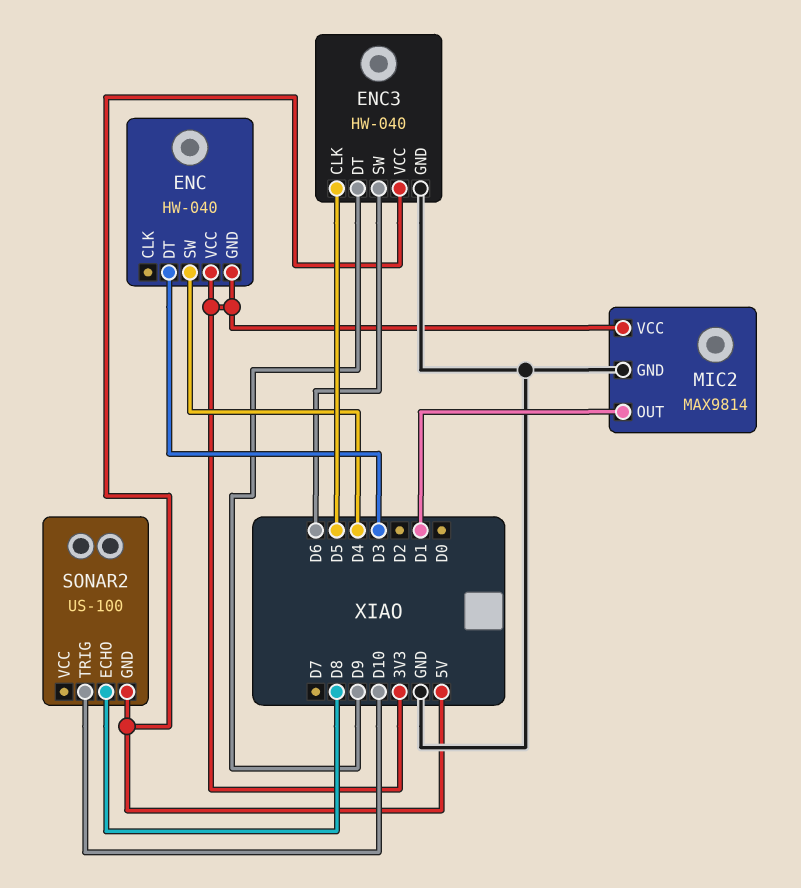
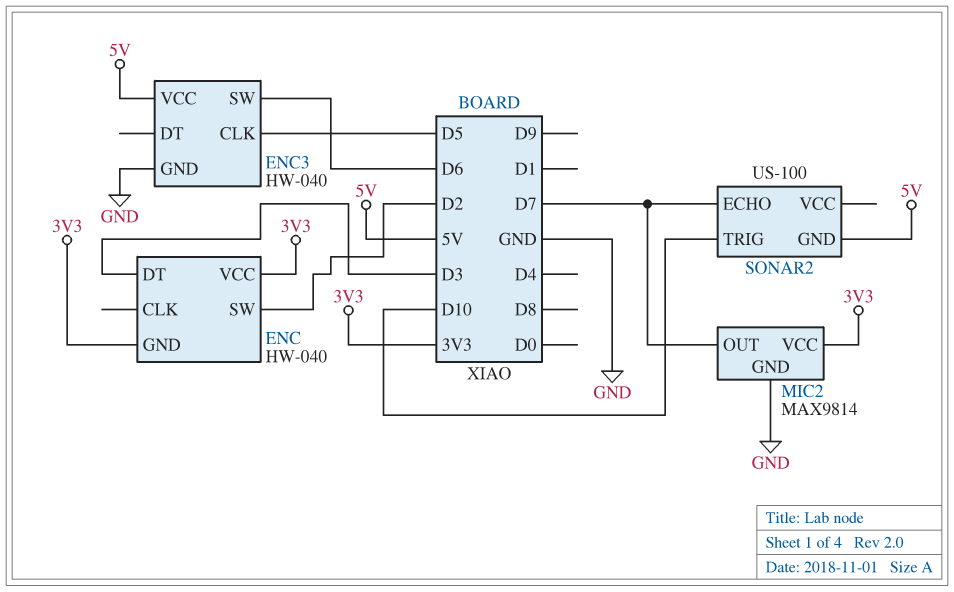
ENC pin SW: D4 -> D2
ENC3 pin DT: D9 -> none
MIC2 pin OUT: D1 -> D7
SONAR2 pin ECHO: D8 -> D7

